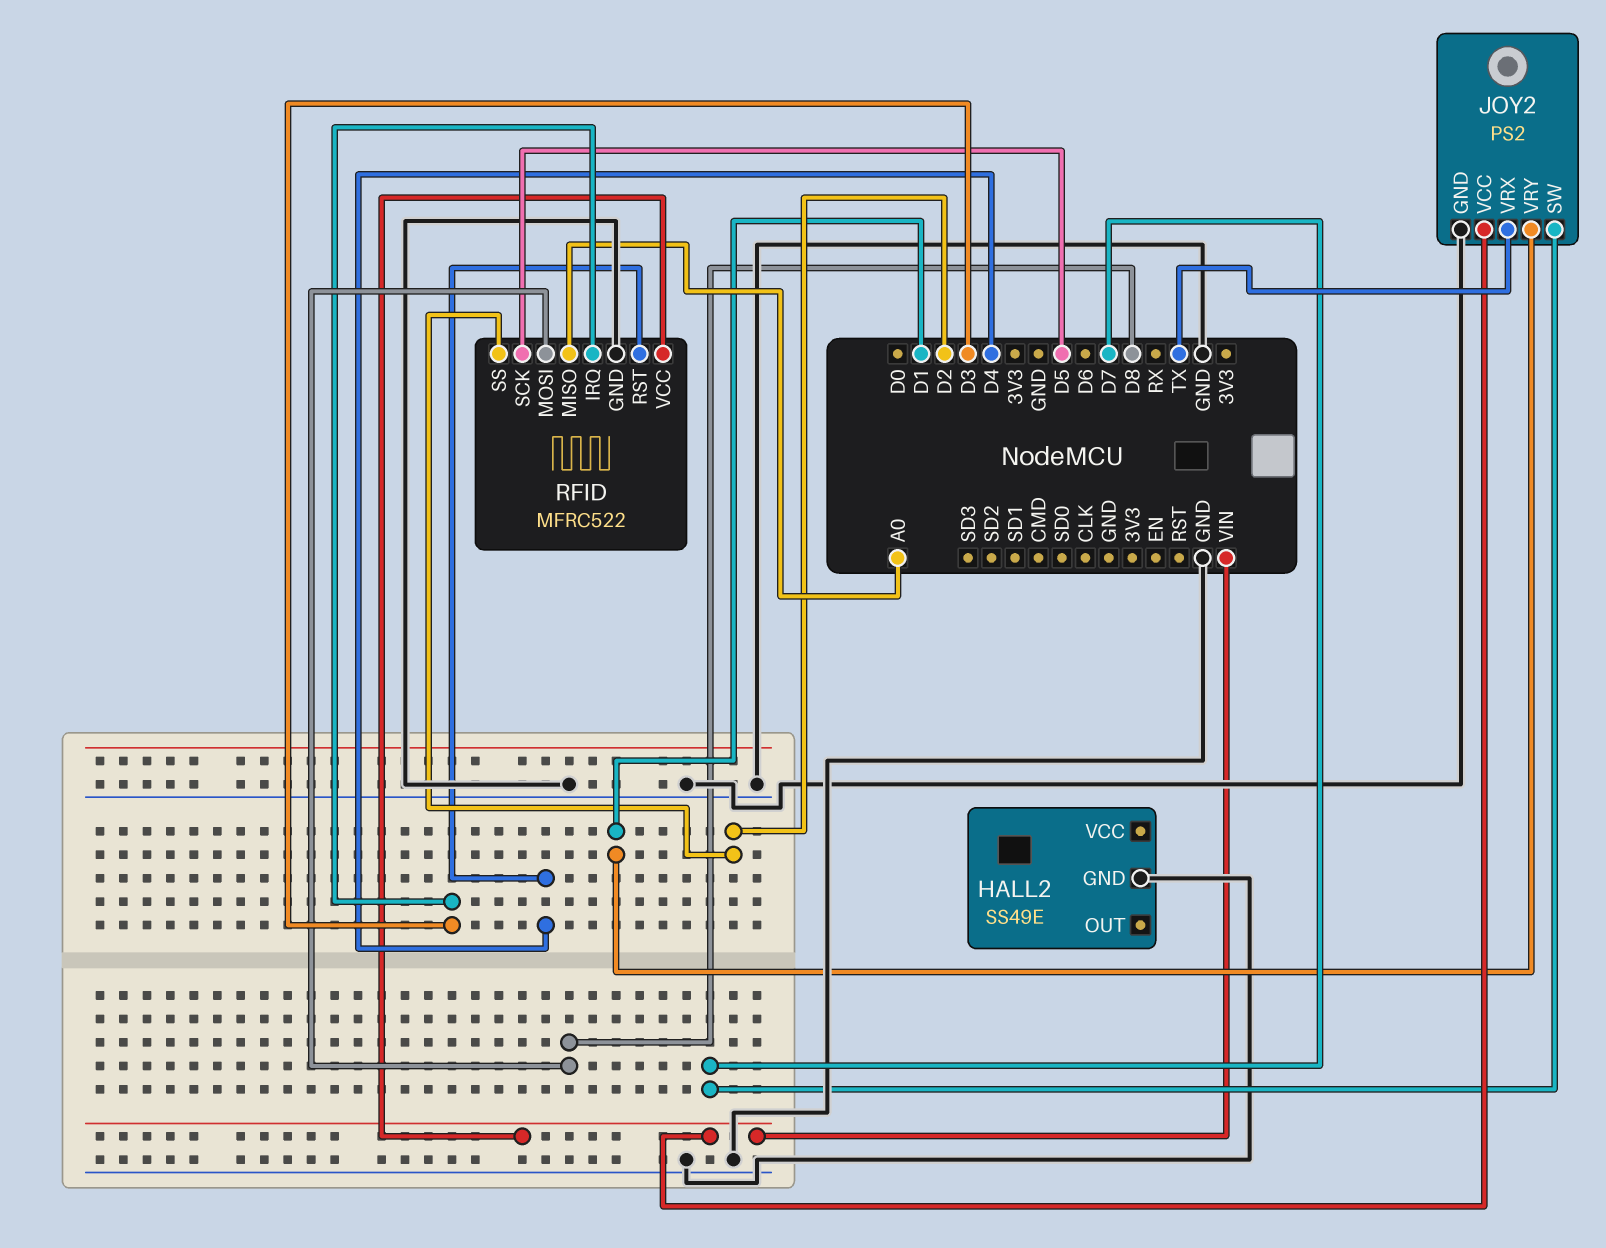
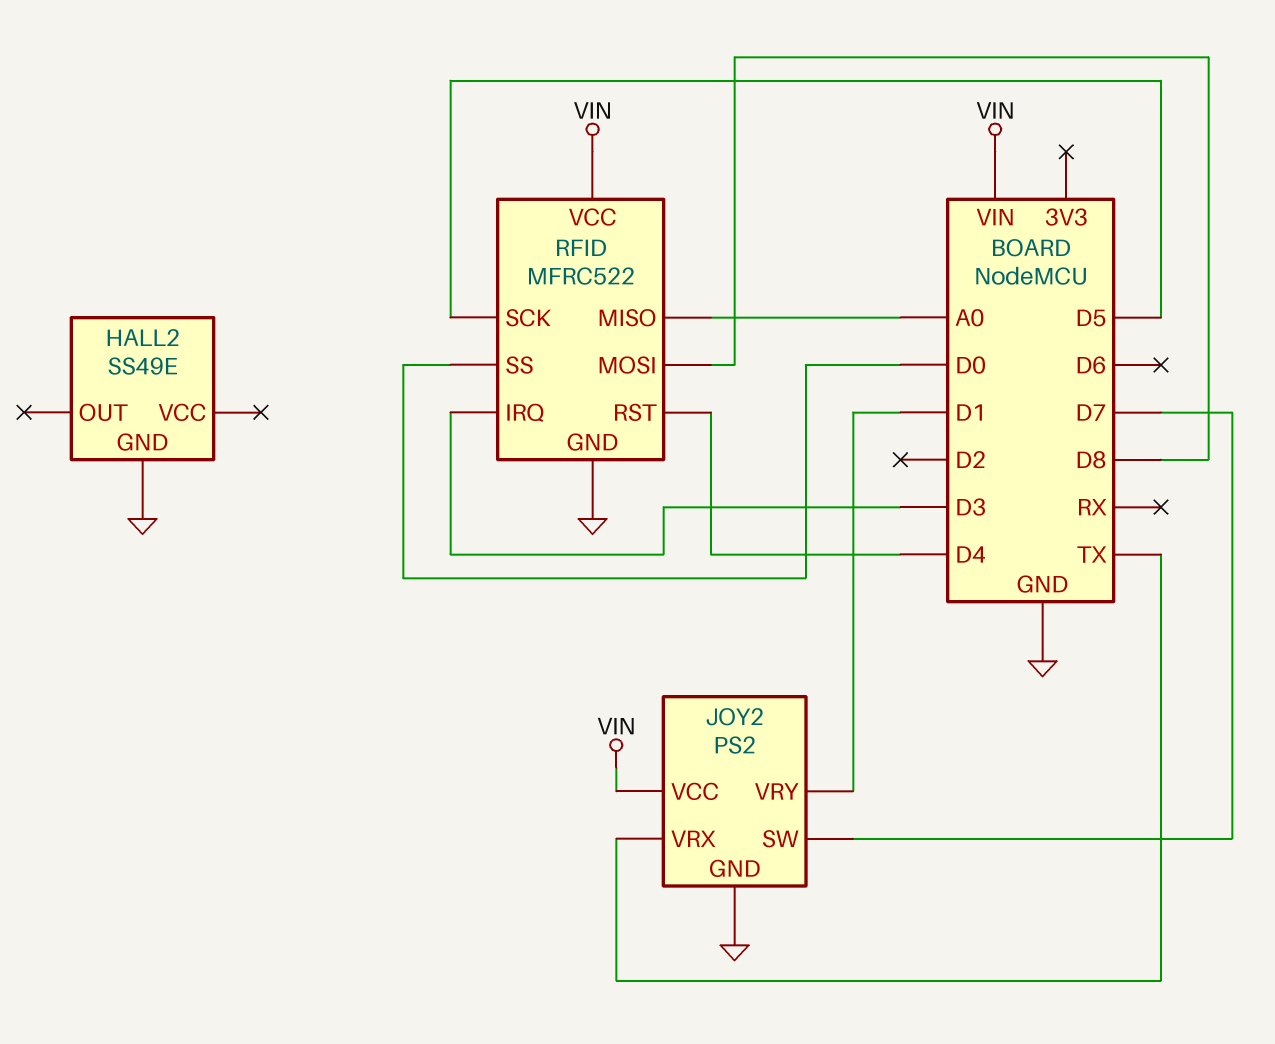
RFID pin SS: D2 -> D0

